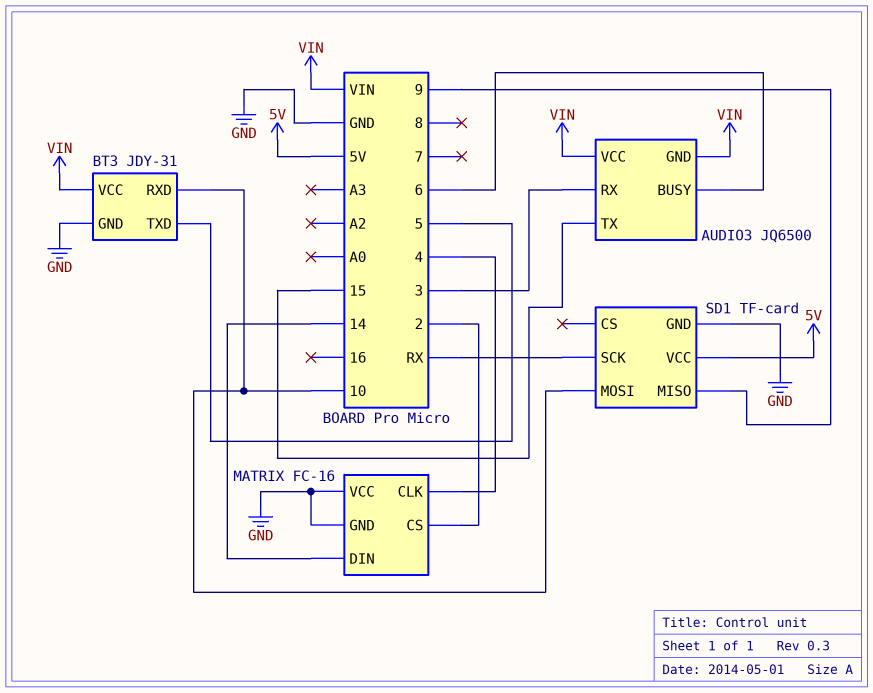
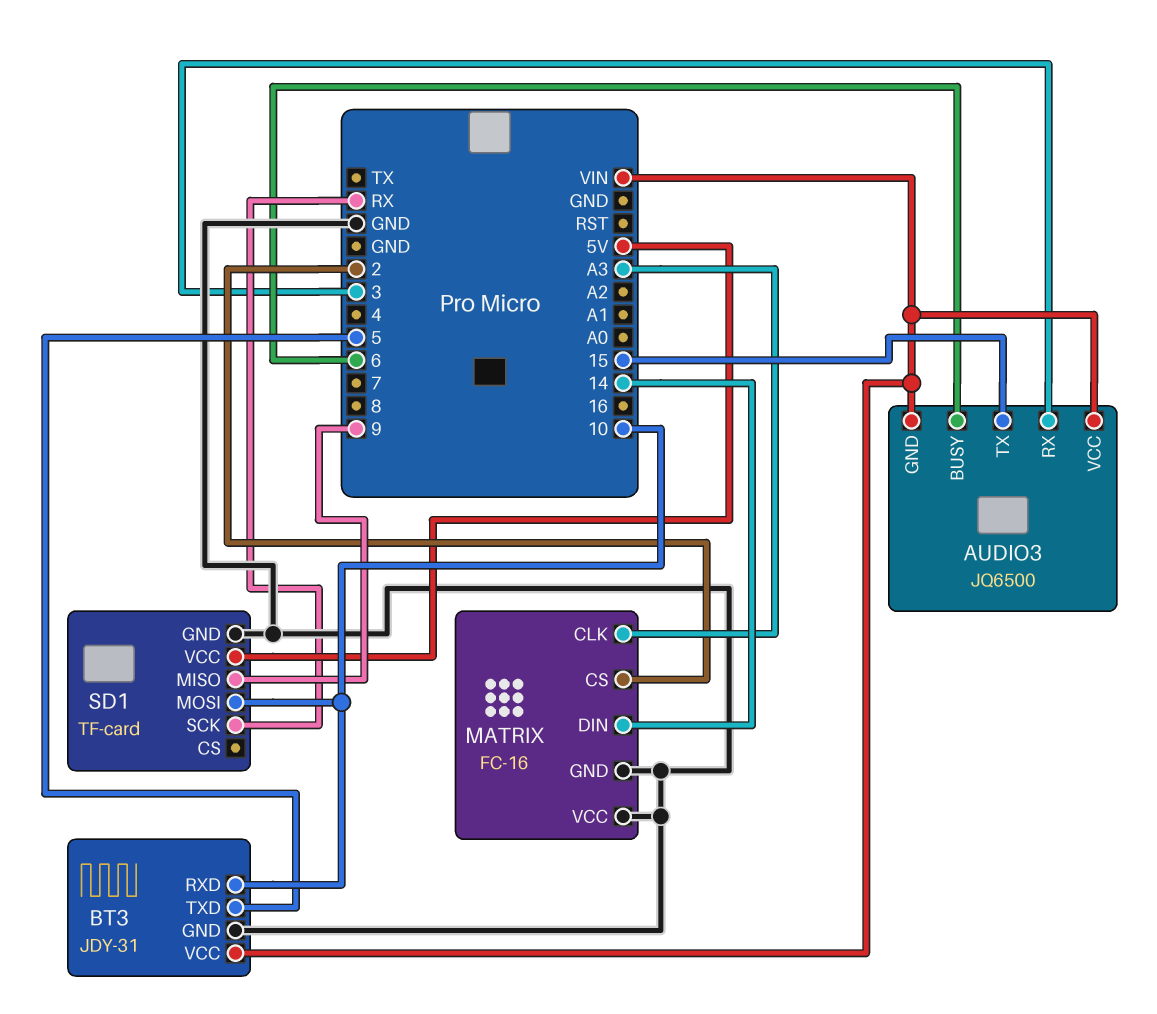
MATRIX pin CLK: 4 -> A3

